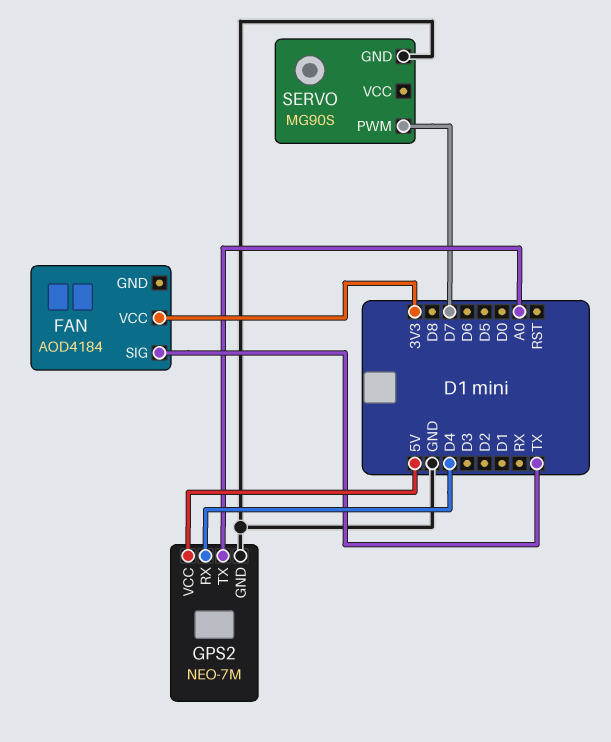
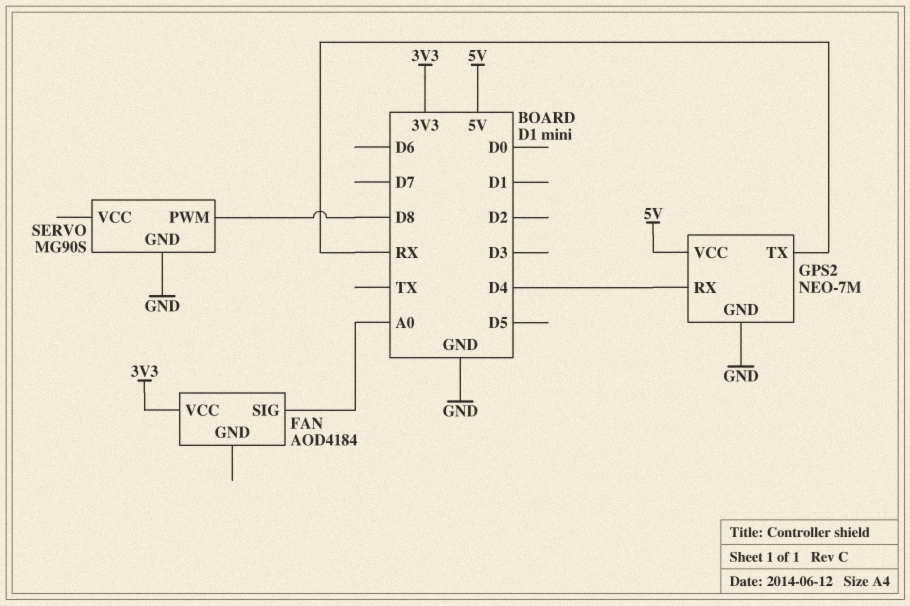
FAN pin SIG: TX -> A0
GPS2 pin TX: A0 -> RX
SERVO pin PWM: D7 -> D8

